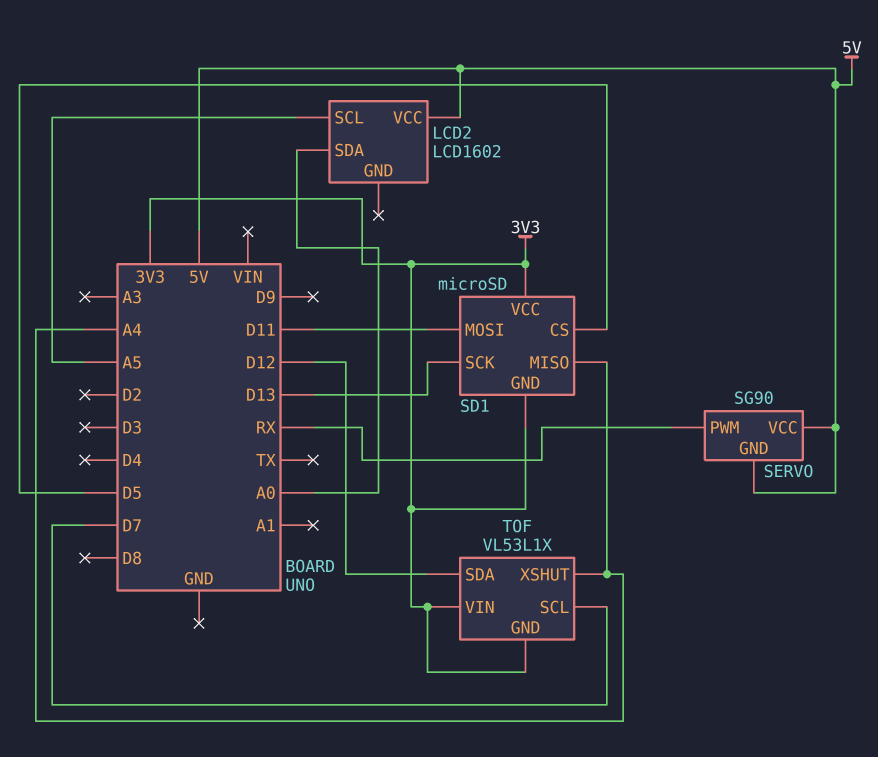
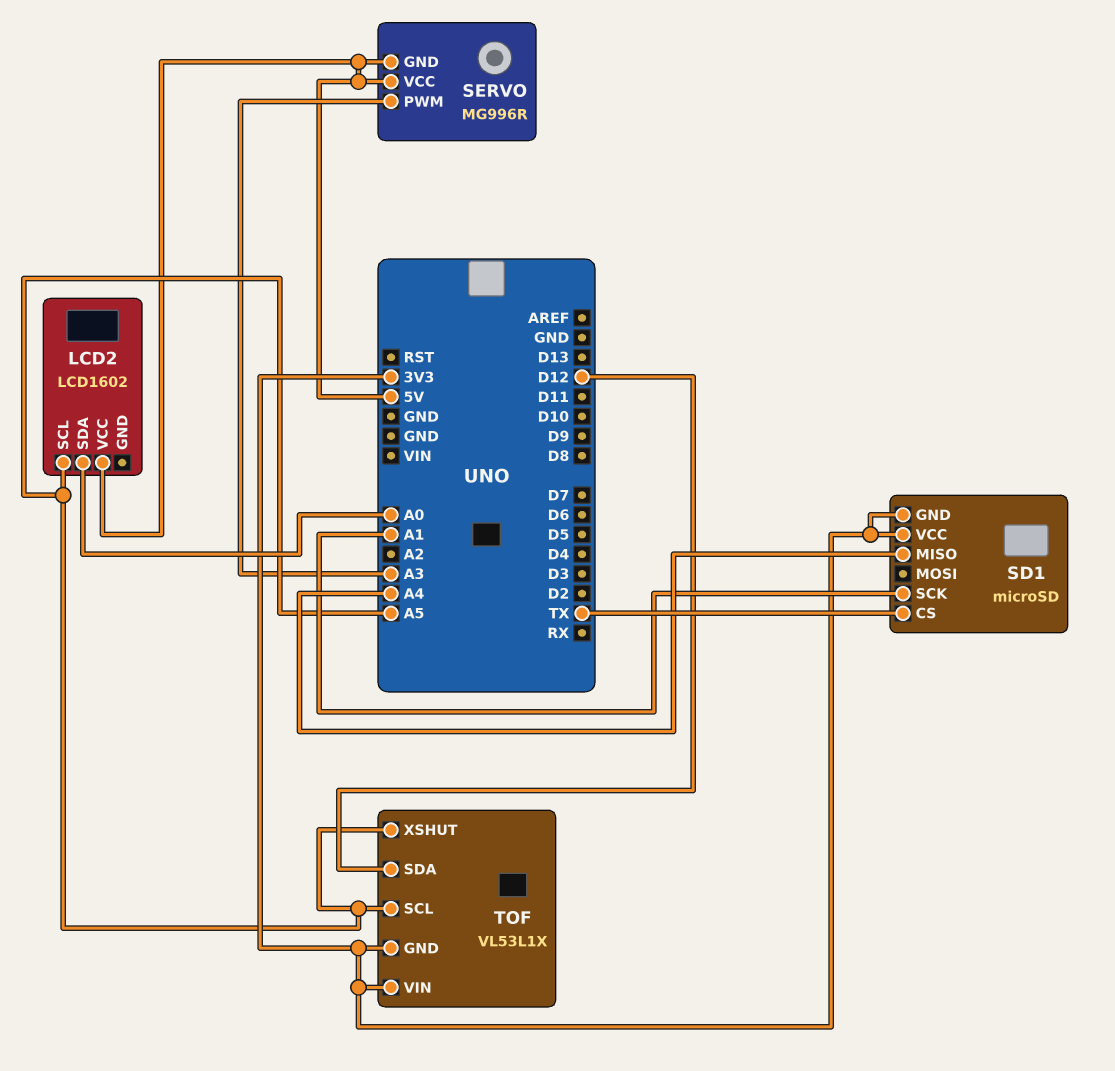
SD1 pin CS: D5 -> TX
SD1 pin MOSI: D11 -> none
SD1 pin SCK: D13 -> A1
SERVO: SG90 -> MG996R
SERVO pin PWM: RX -> A3
TOF pin SCL: D7 -> A5
TOF pin XSHUT: A4 -> A5

